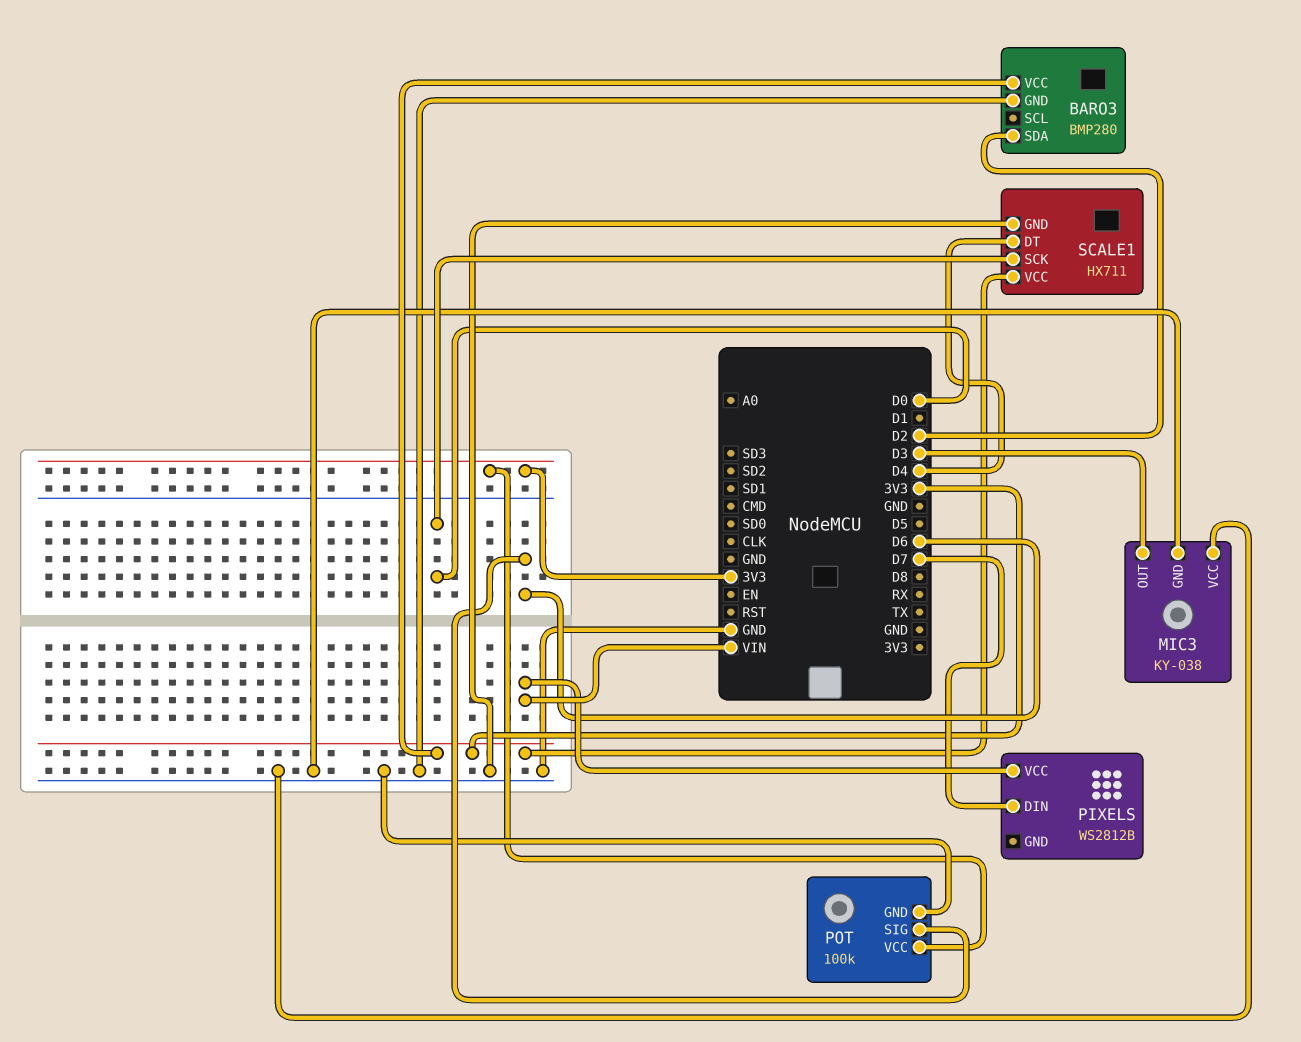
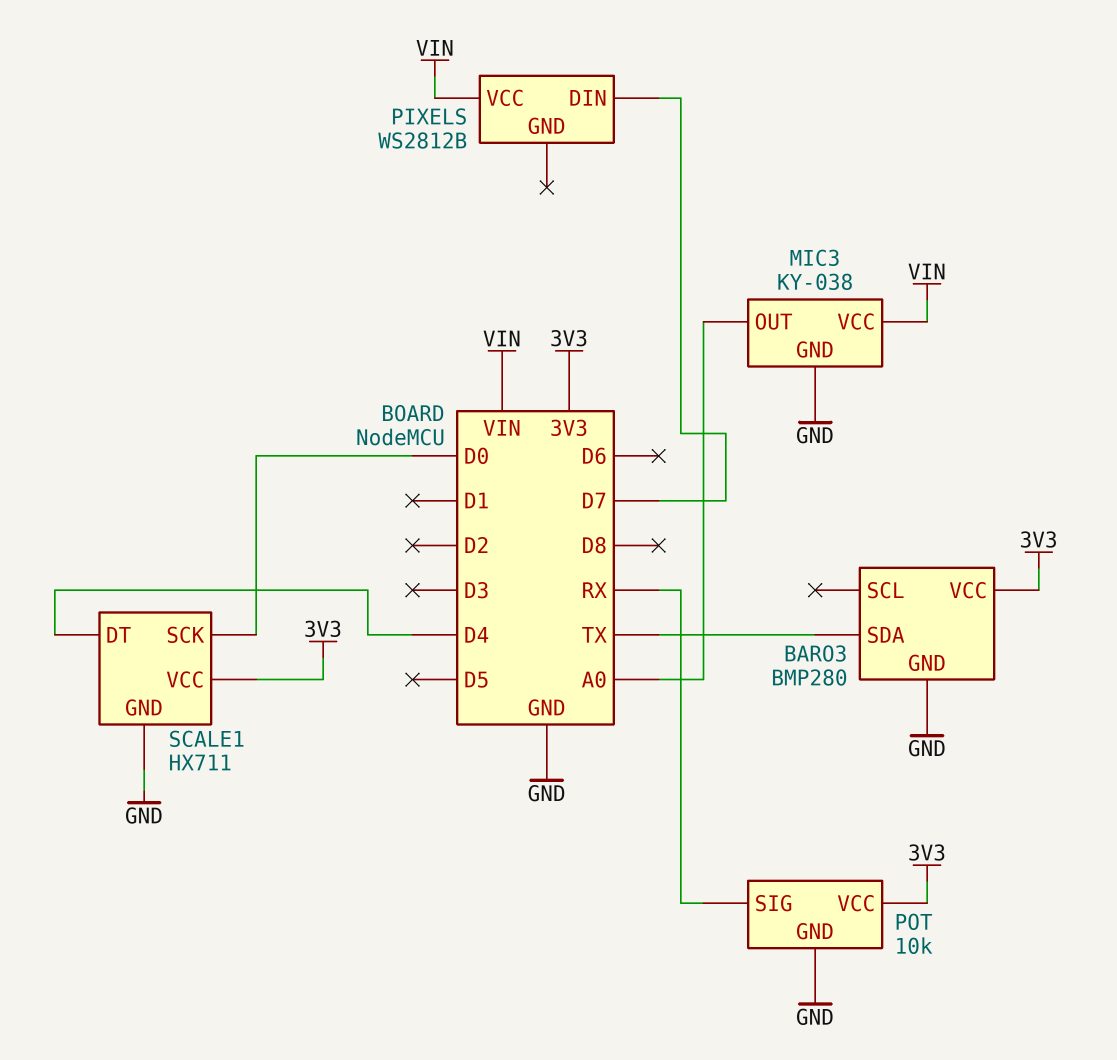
BARO3 pin SDA: D2 -> TX
MIC3 pin OUT: D3 -> A0
MIC3 pin VCC: GND -> VIN
POT: 100k -> 10k
POT pin SIG: D6 -> RX

